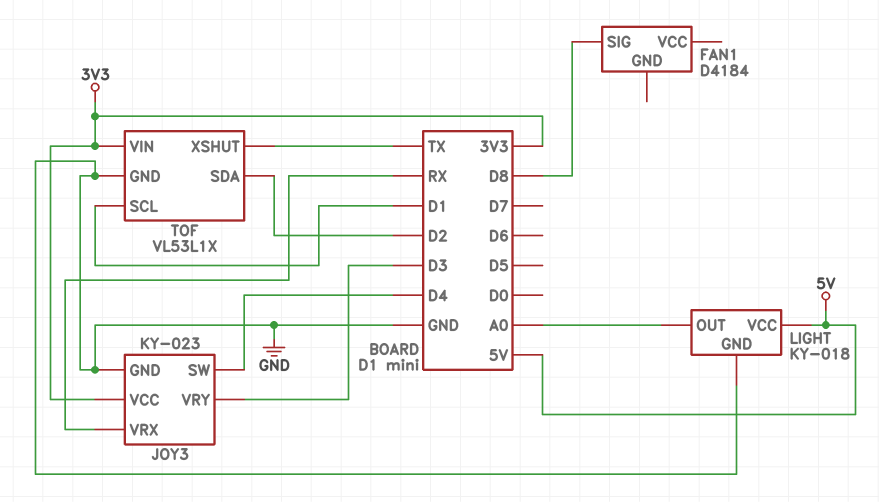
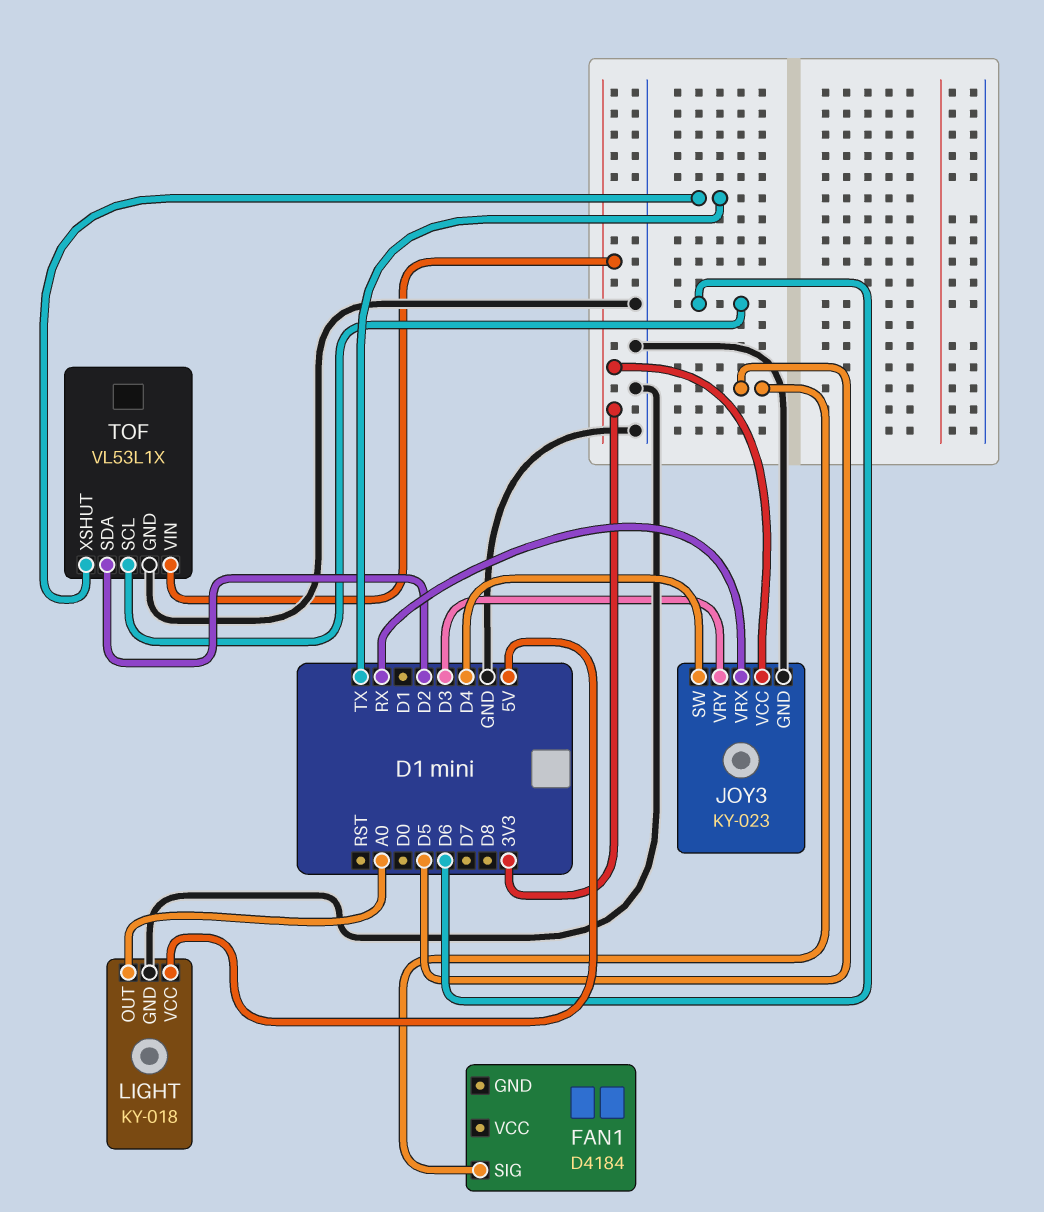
FAN1 pin SIG: D8 -> D5
TOF pin SCL: D1 -> D6

